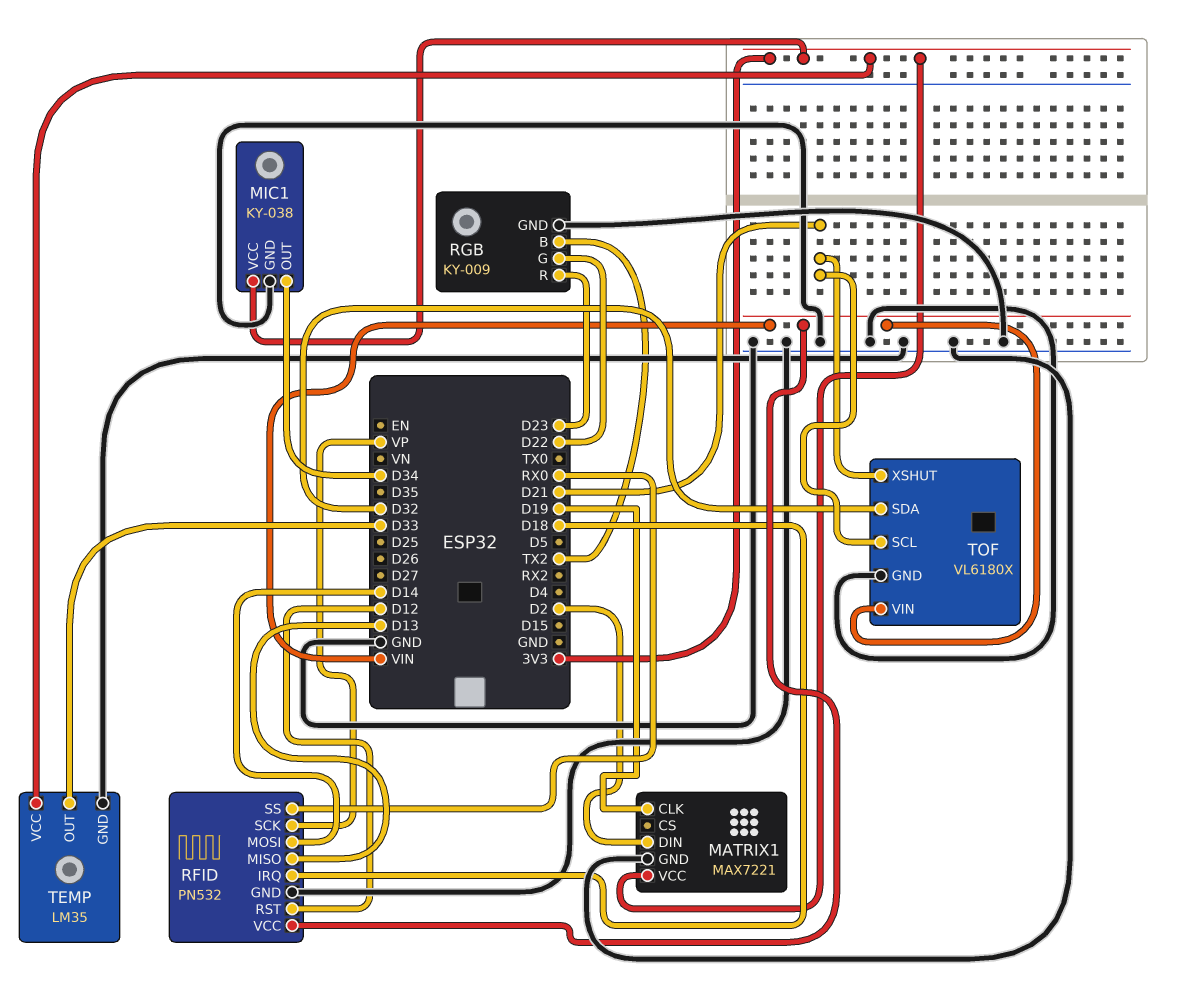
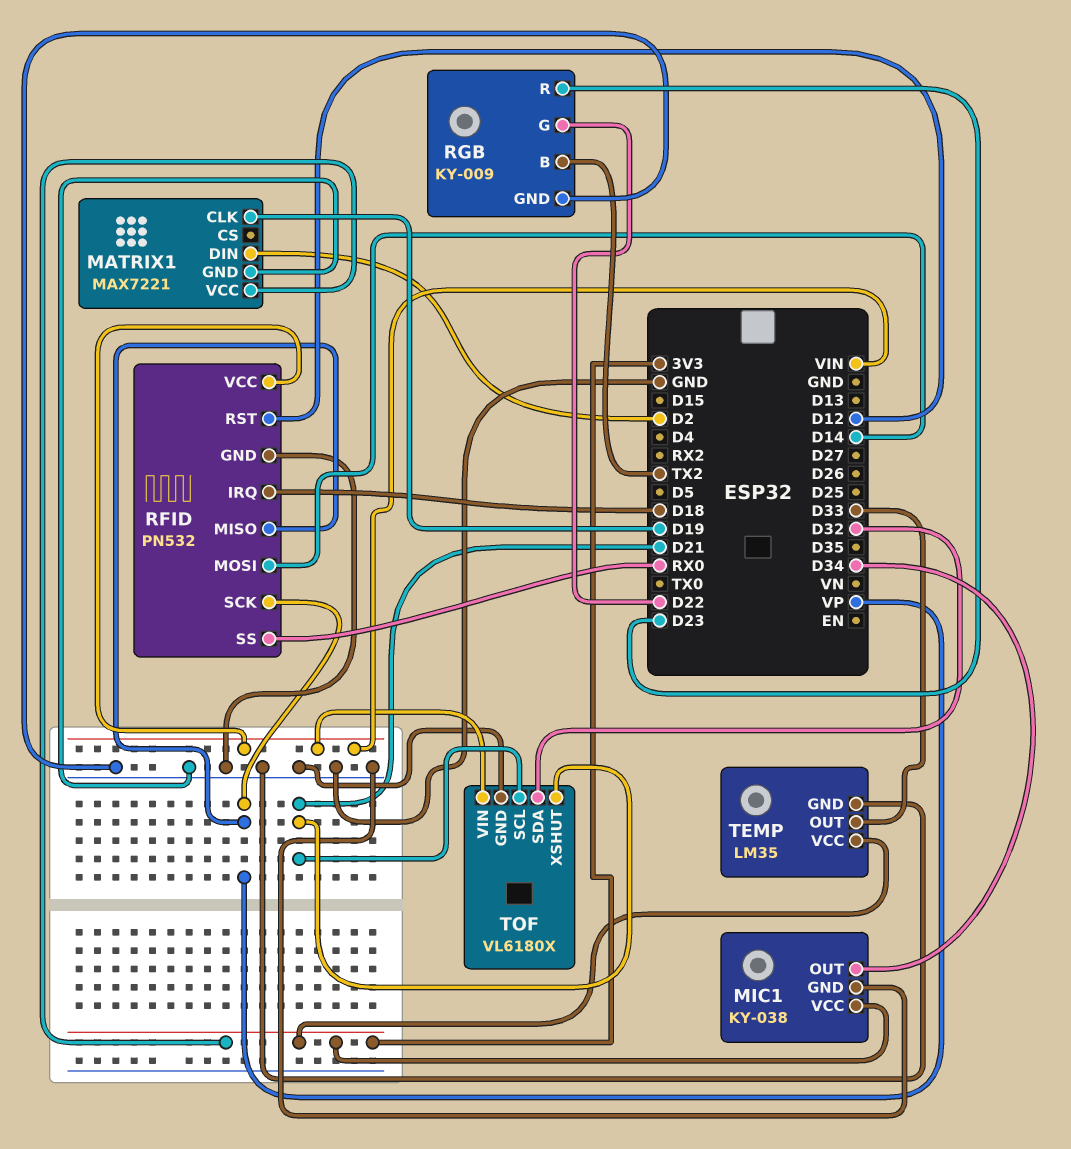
RFID pin MISO: D13 -> VP

